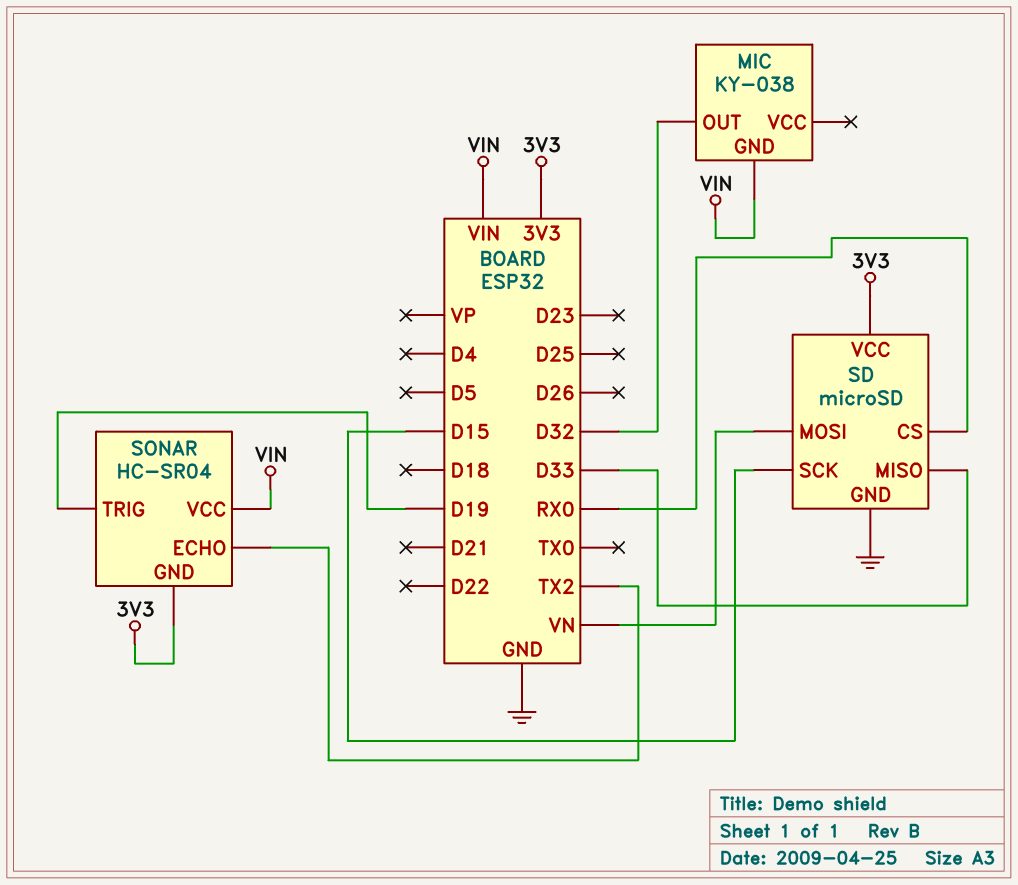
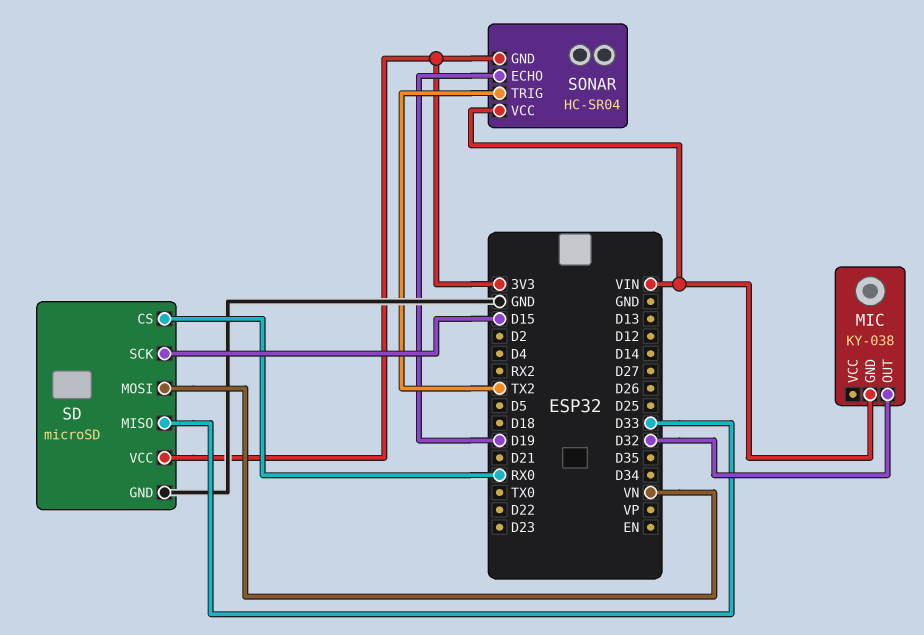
SONAR pin ECHO: TX2 -> D19
SONAR pin TRIG: D19 -> TX2

